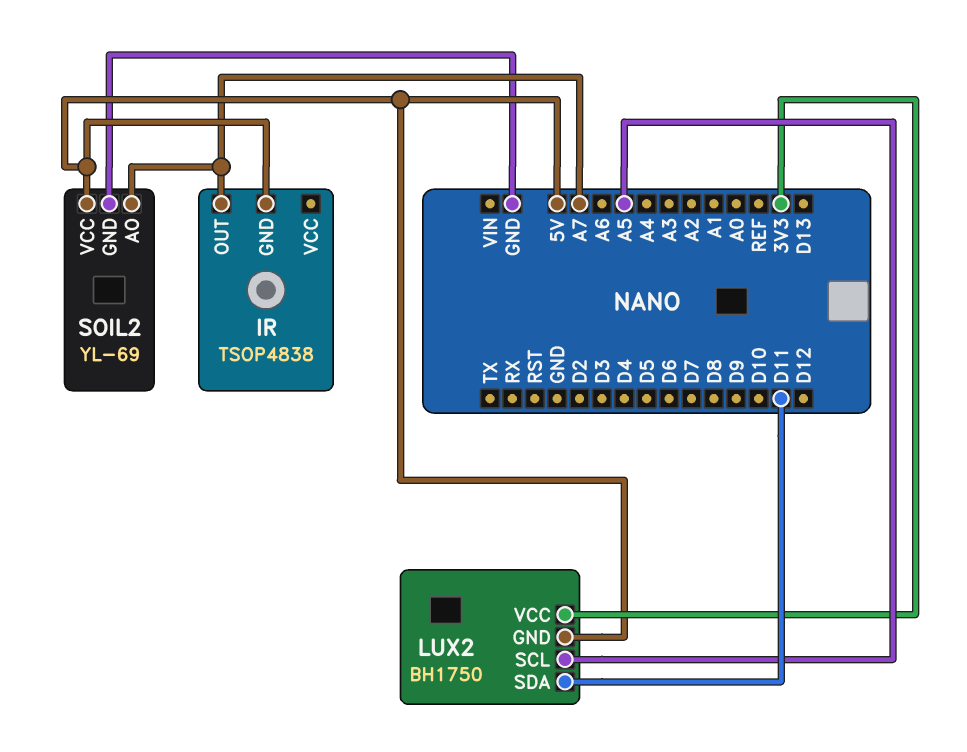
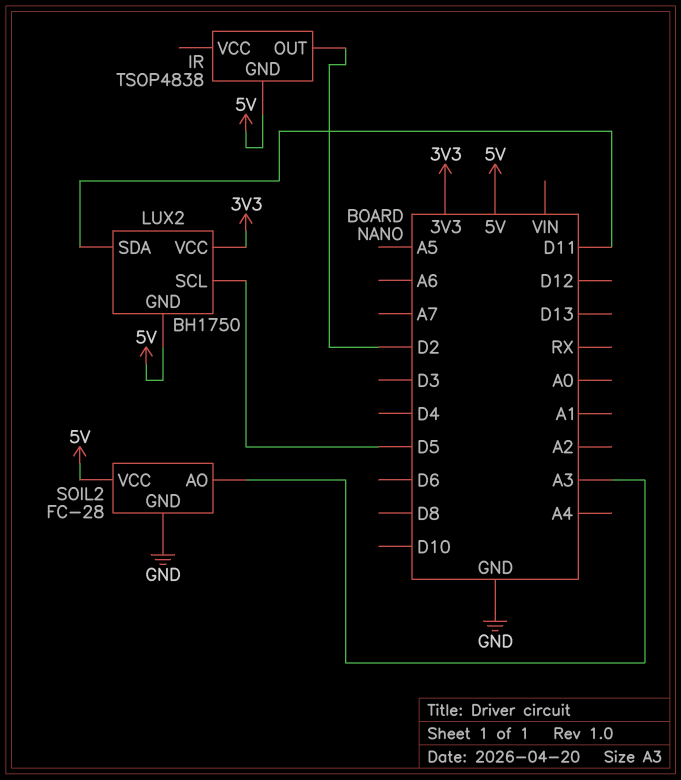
IR pin OUT: A7 -> D2
LUX2 pin SCL: A5 -> D5
SOIL2: YL-69 -> FC-28
SOIL2 pin AO: A7 -> A3

